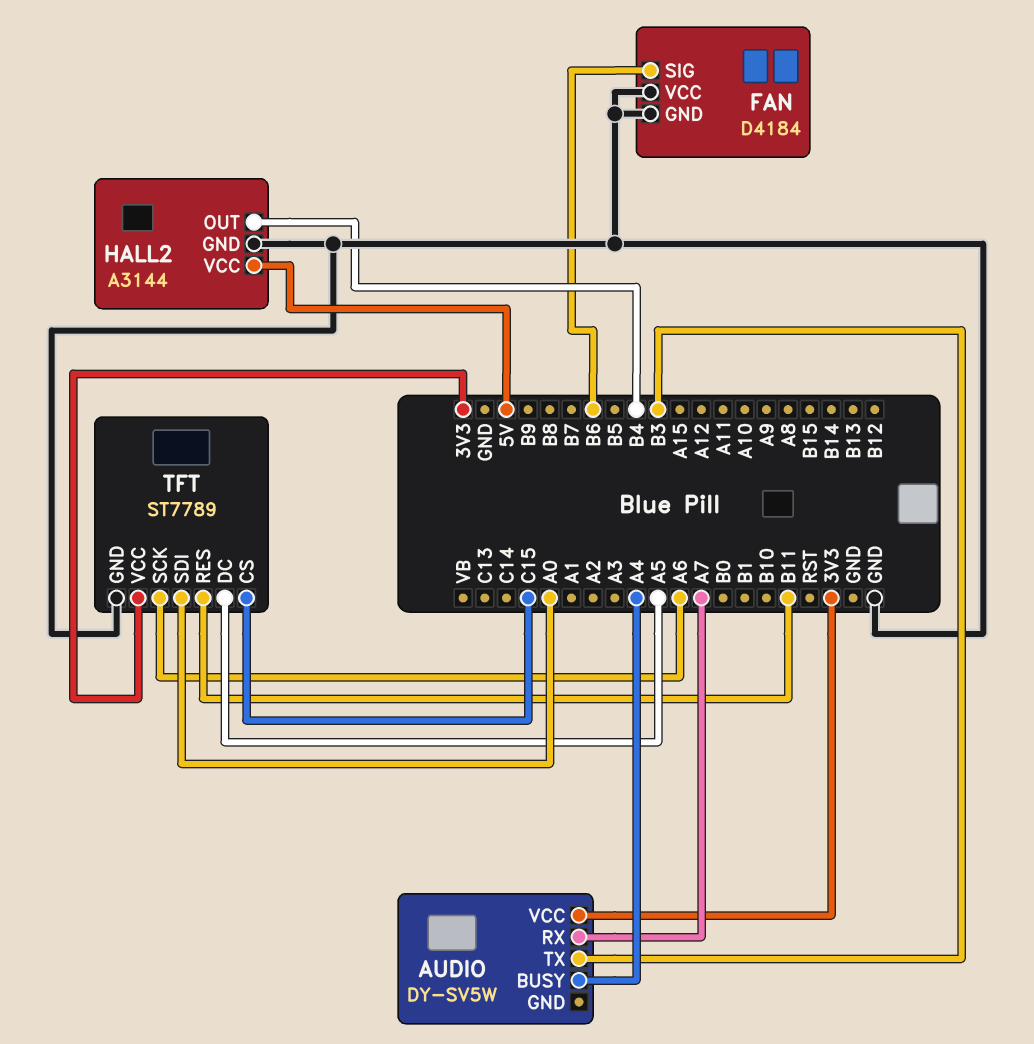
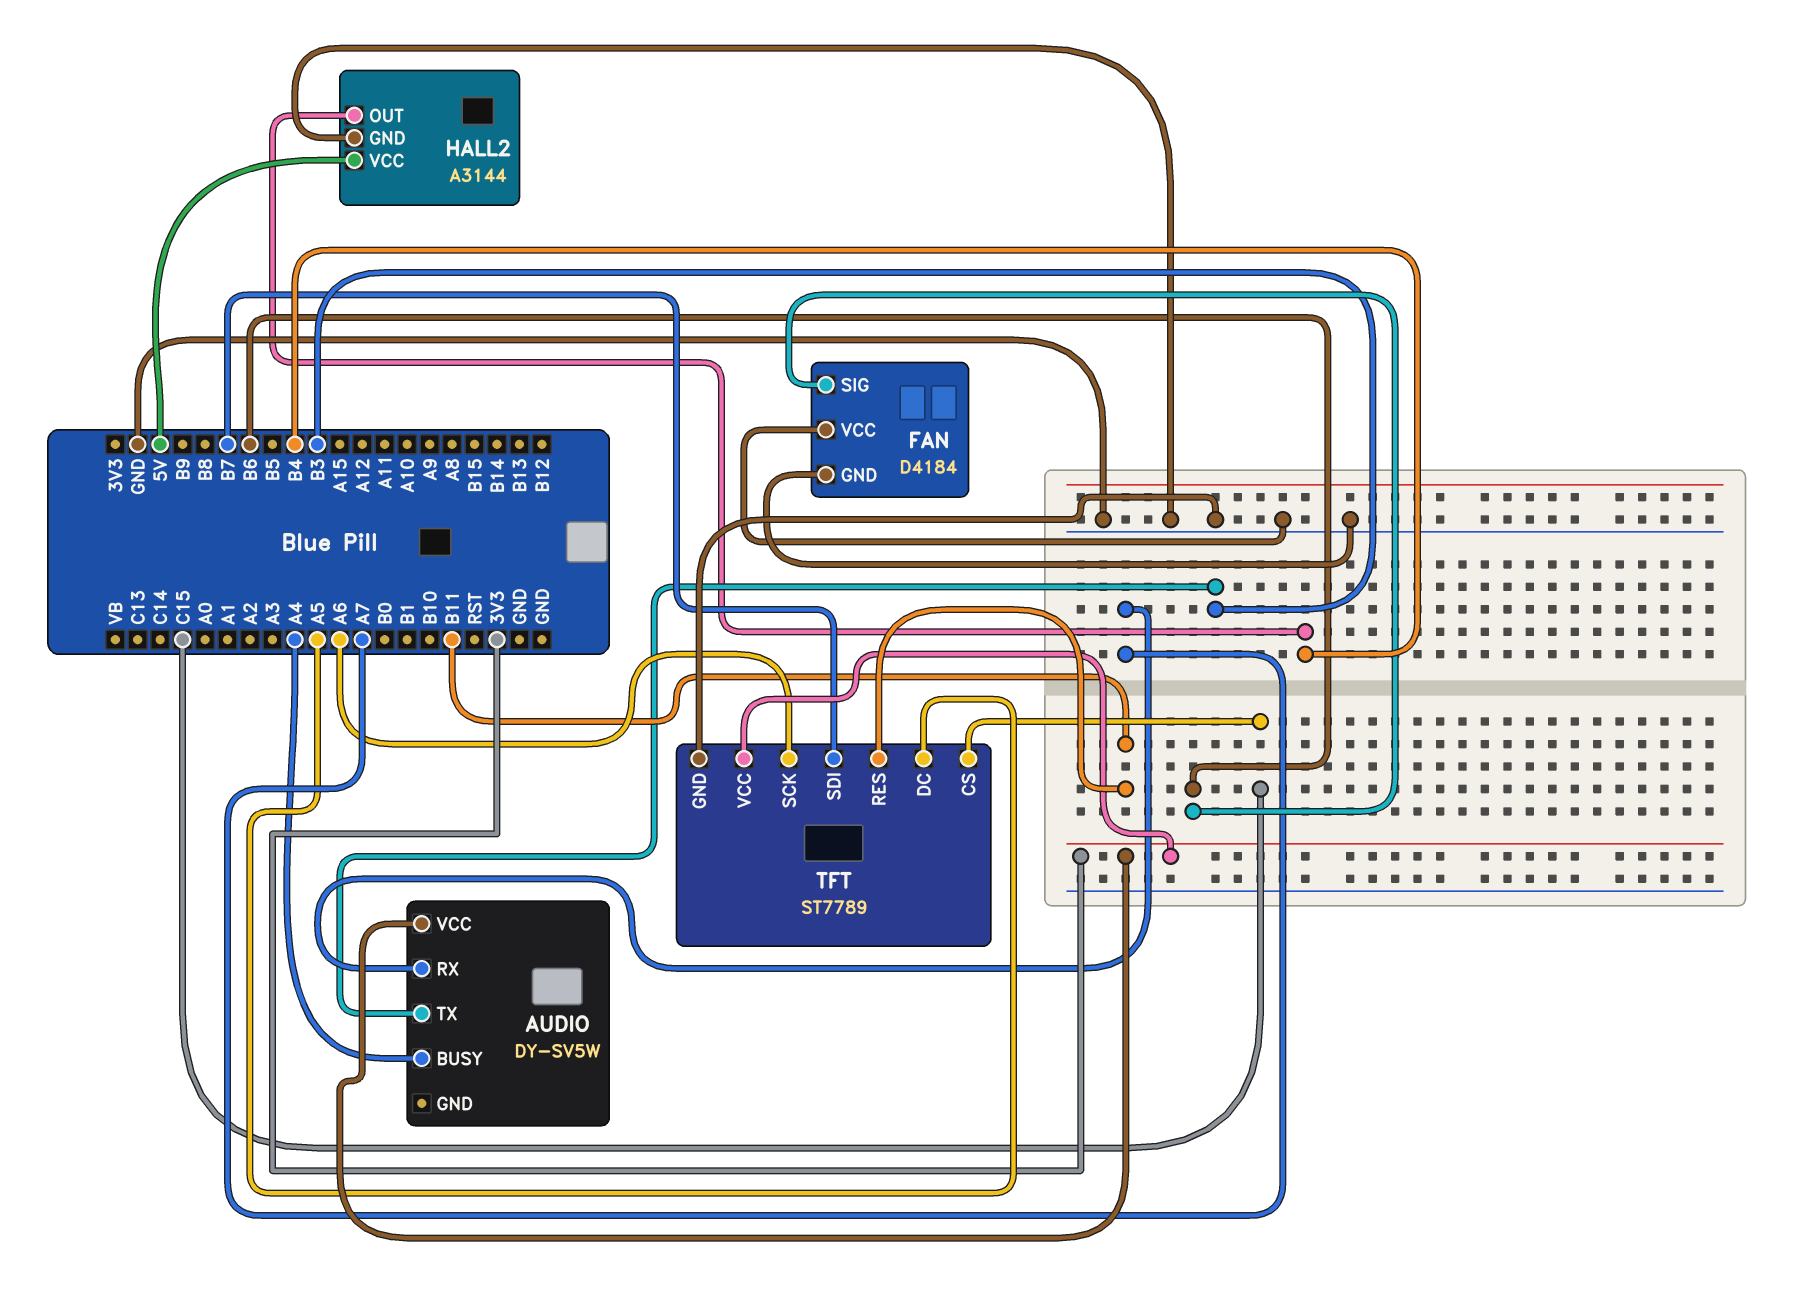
TFT pin SDI: A0 -> B7

